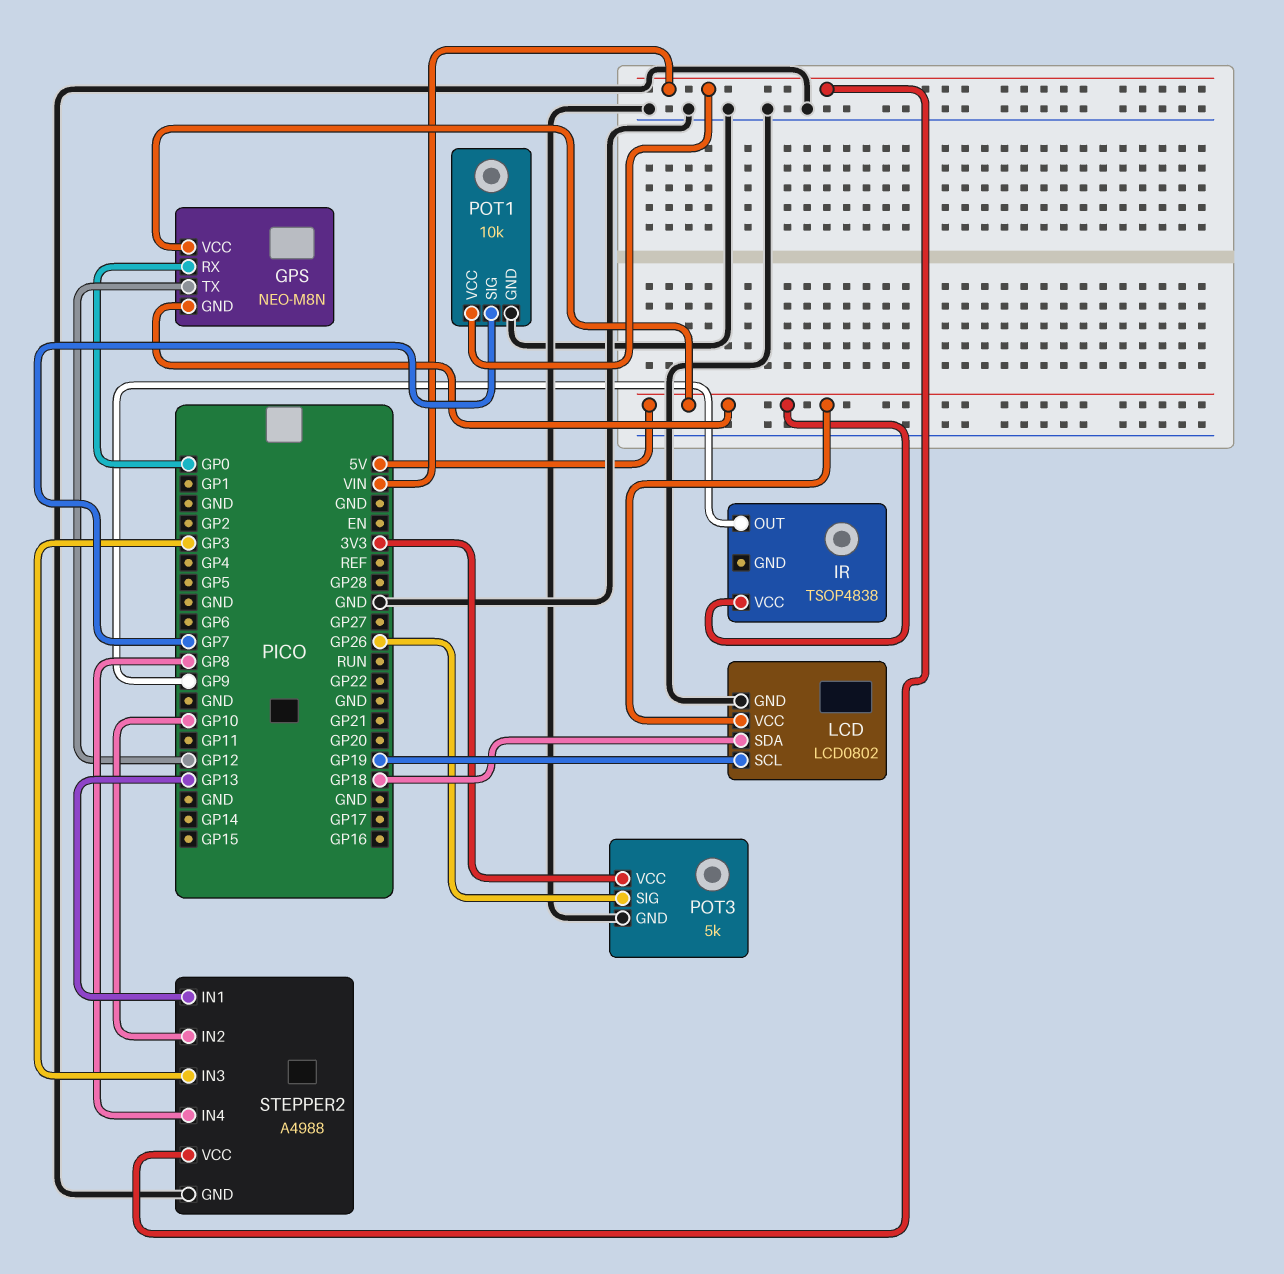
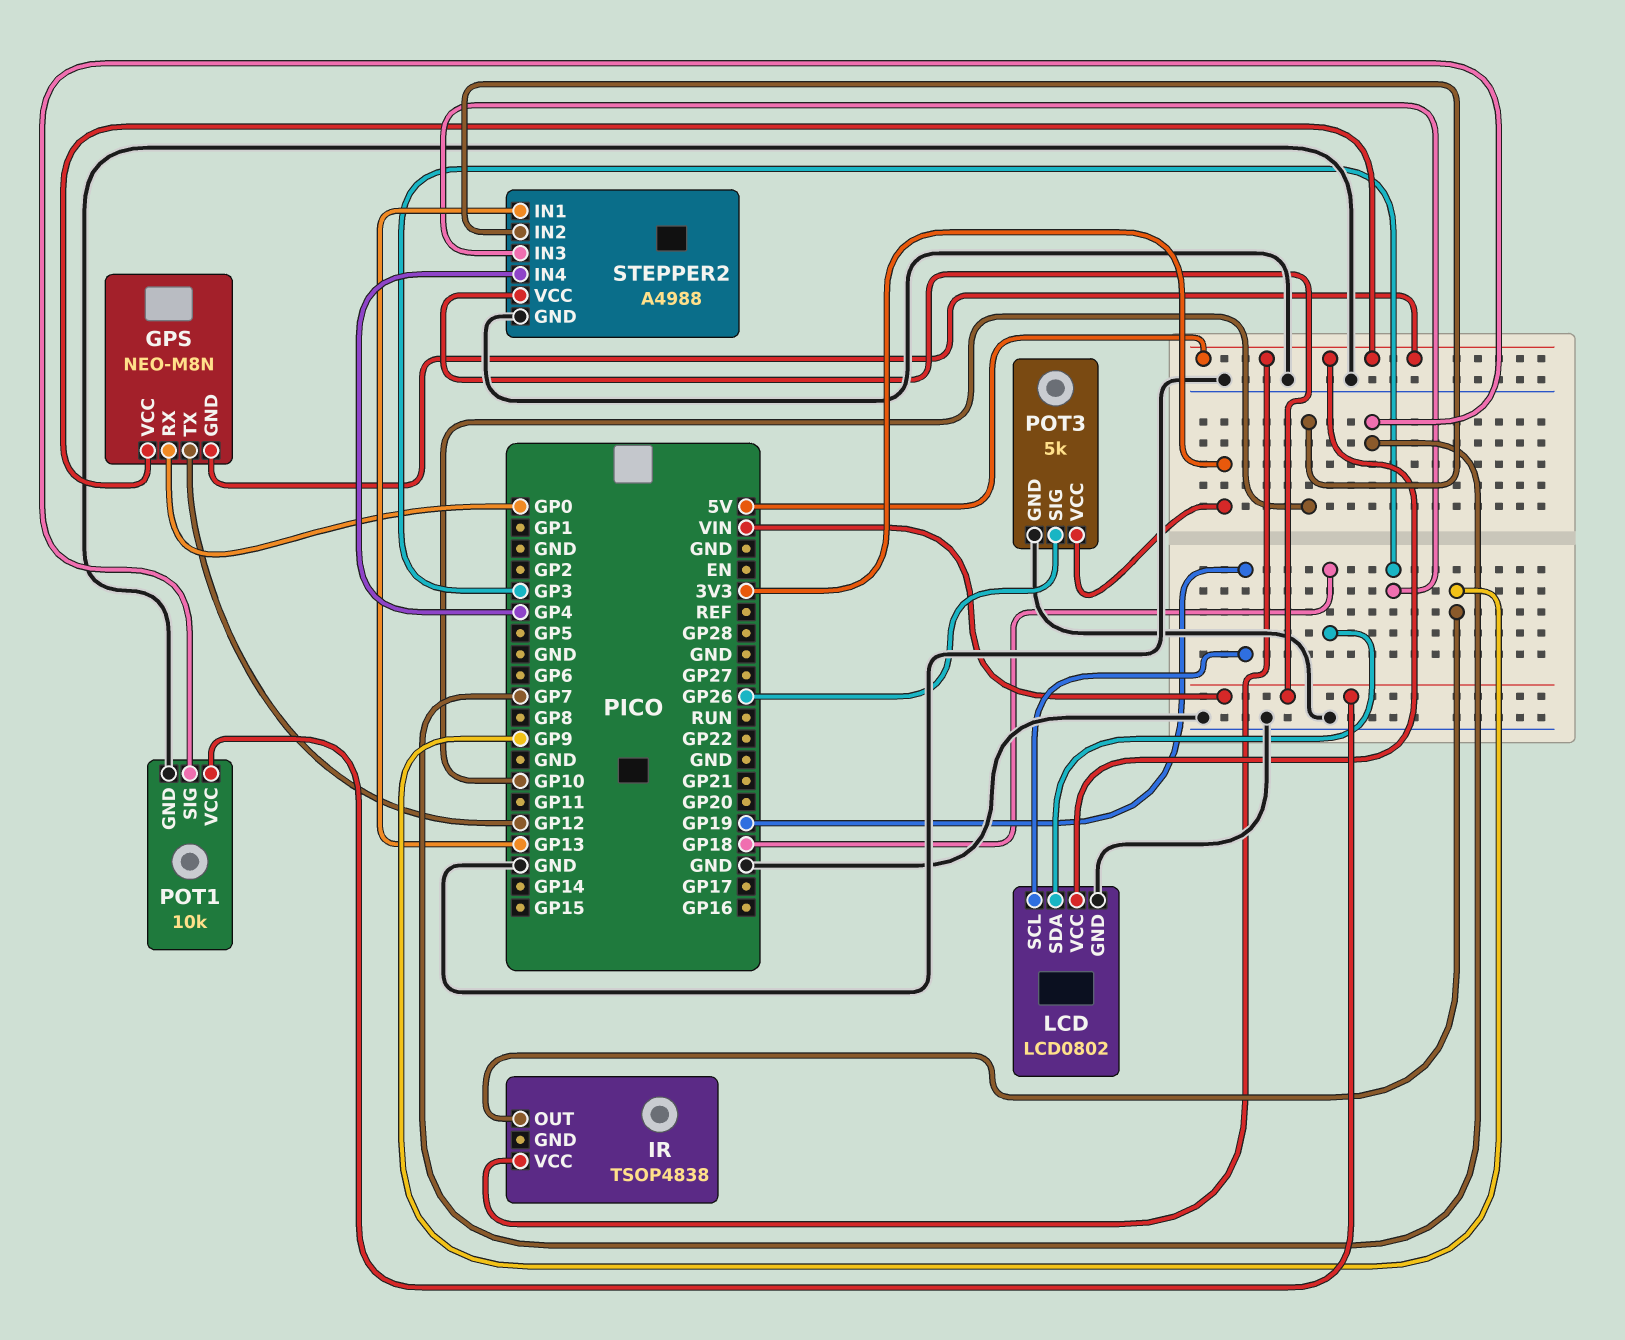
STEPPER2 pin IN4: GP8 -> GP4

